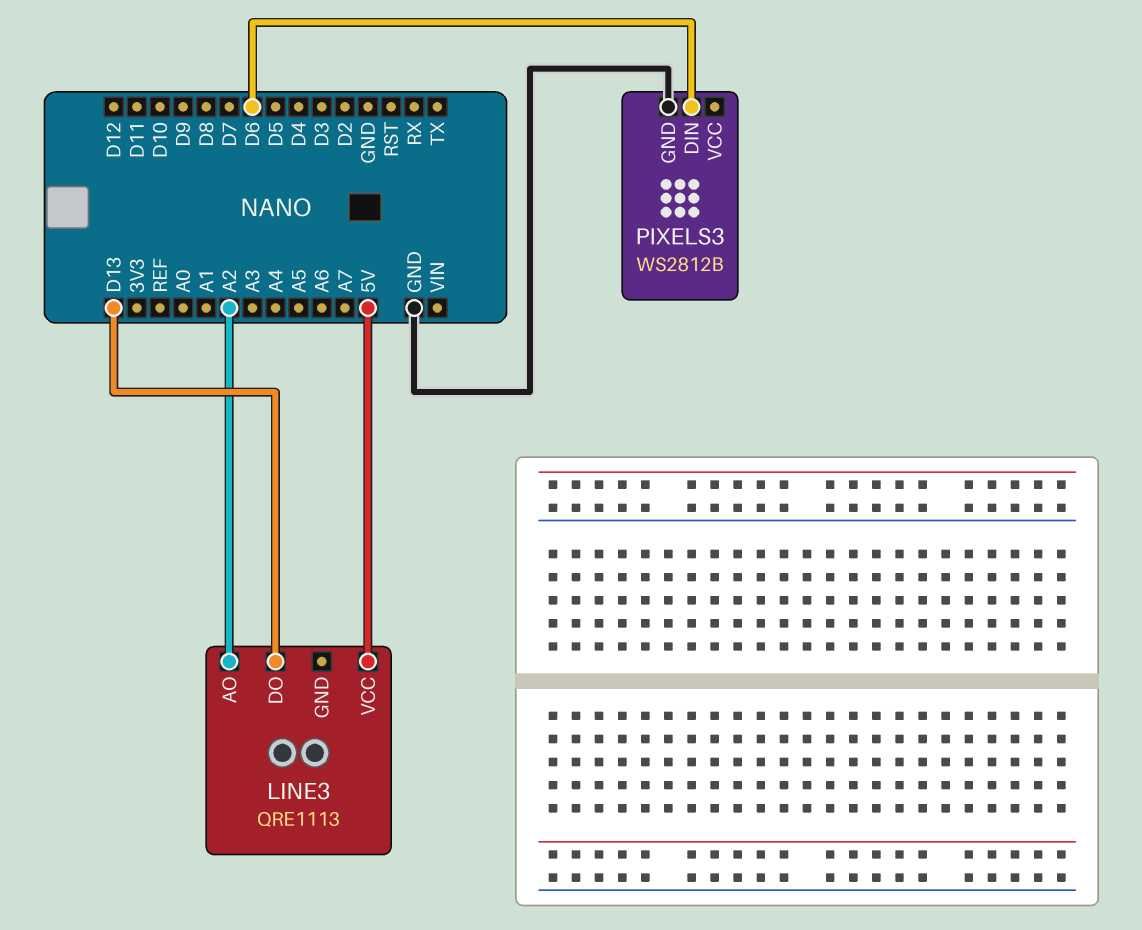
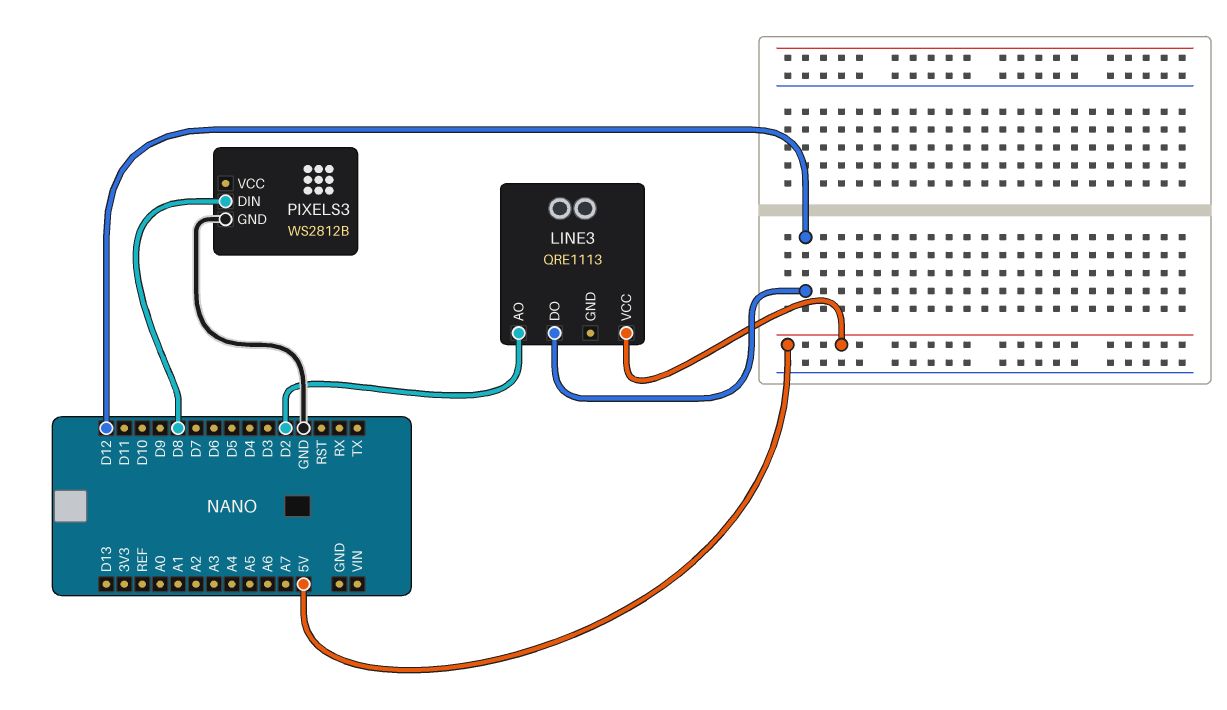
LINE3 pin AO: A2 -> D2
LINE3 pin DO: D13 -> D12
PIXELS3 pin DIN: D6 -> D8

